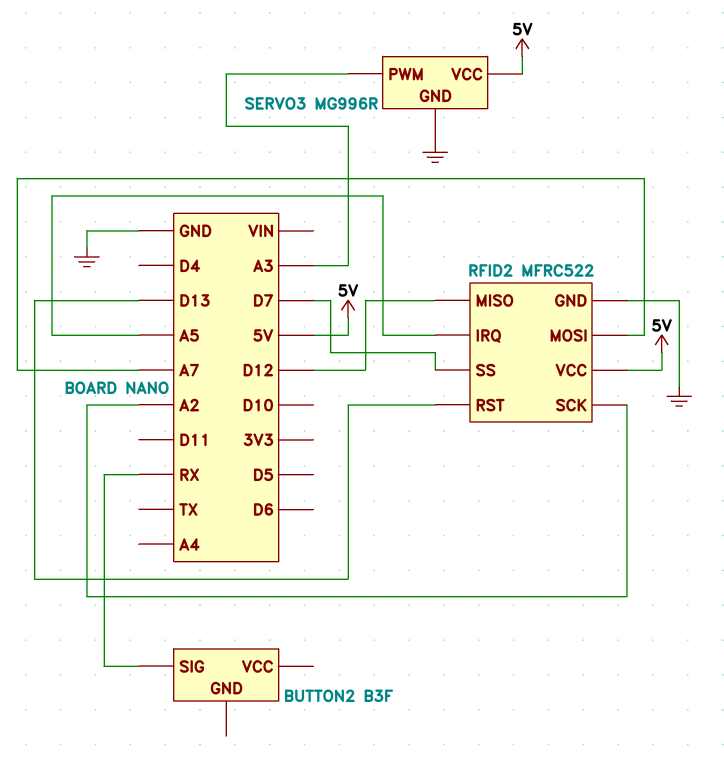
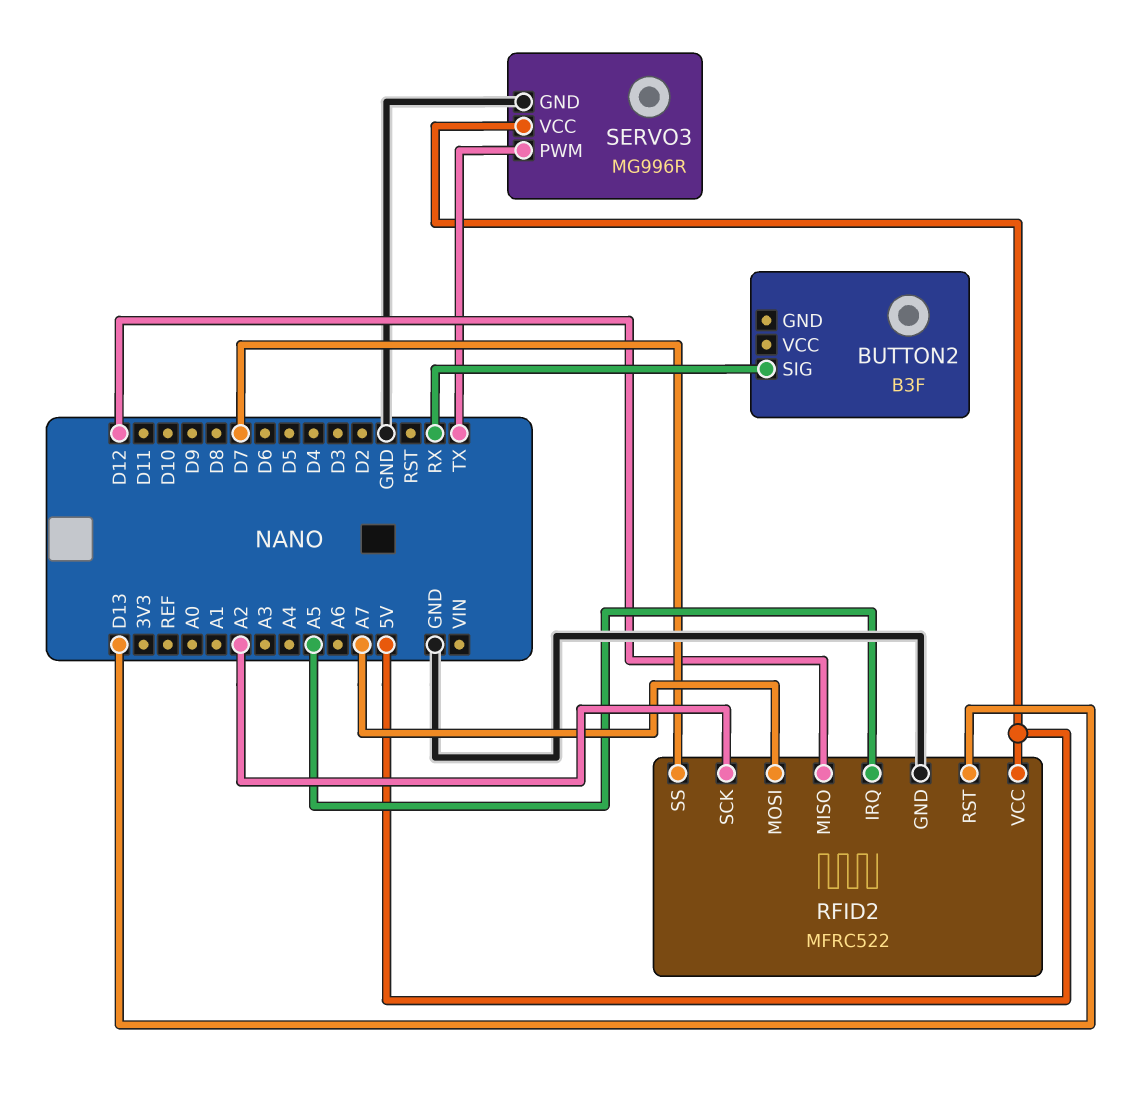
SERVO3 pin PWM: A3 -> TX

